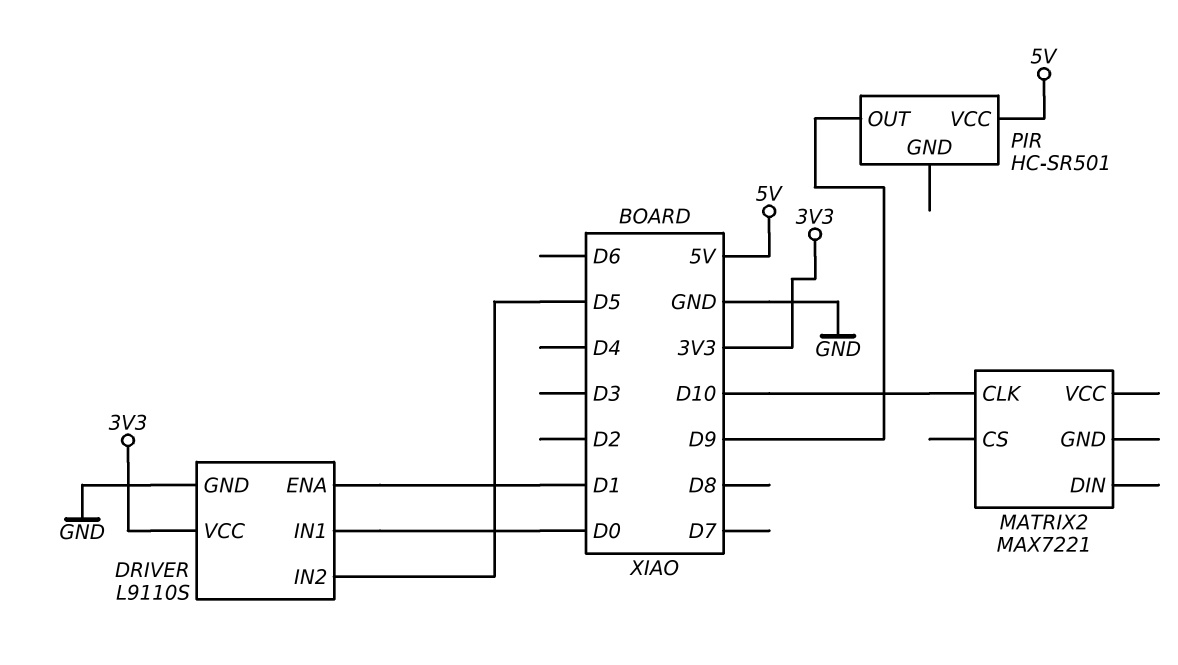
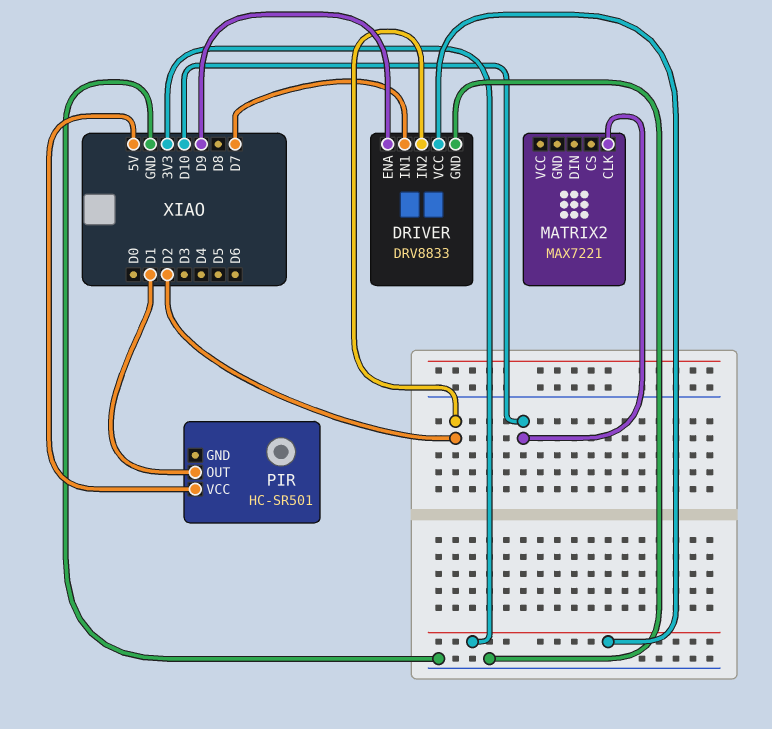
DRIVER: L9110S -> DRV8833
DRIVER pin ENA: D1 -> D9
DRIVER pin IN1: D0 -> D7
DRIVER pin IN2: D5 -> D2
PIR pin OUT: D9 -> D1

